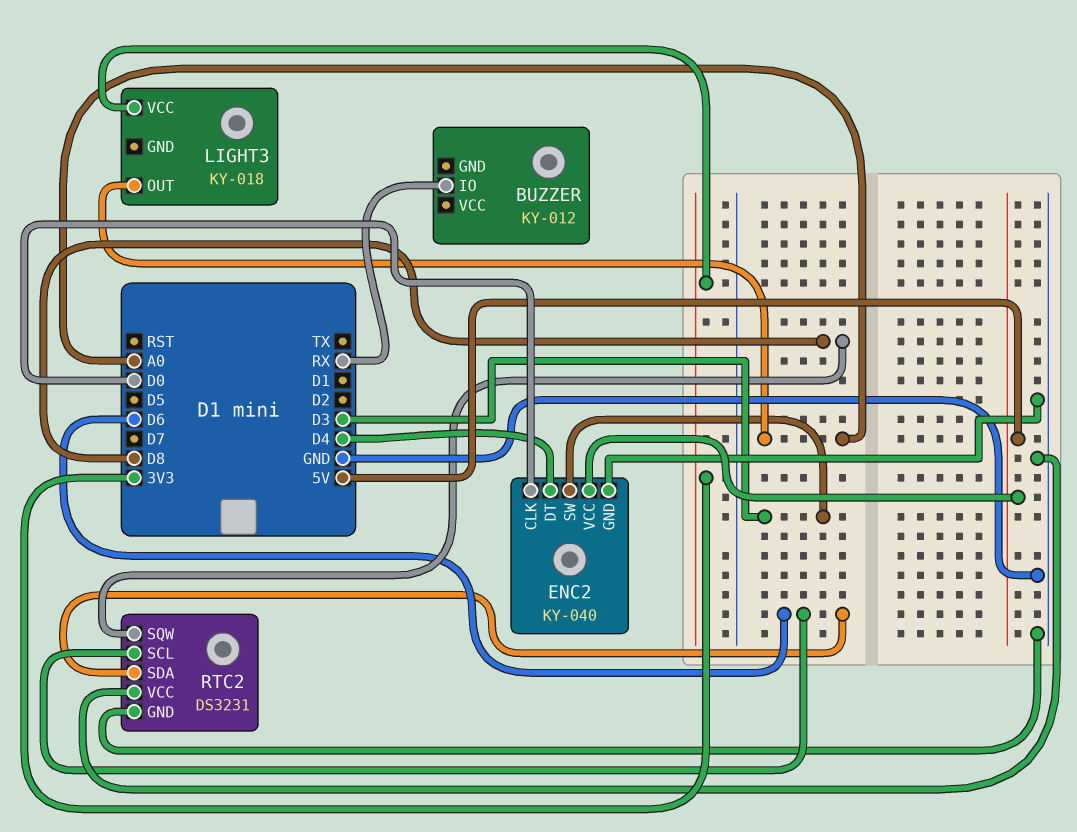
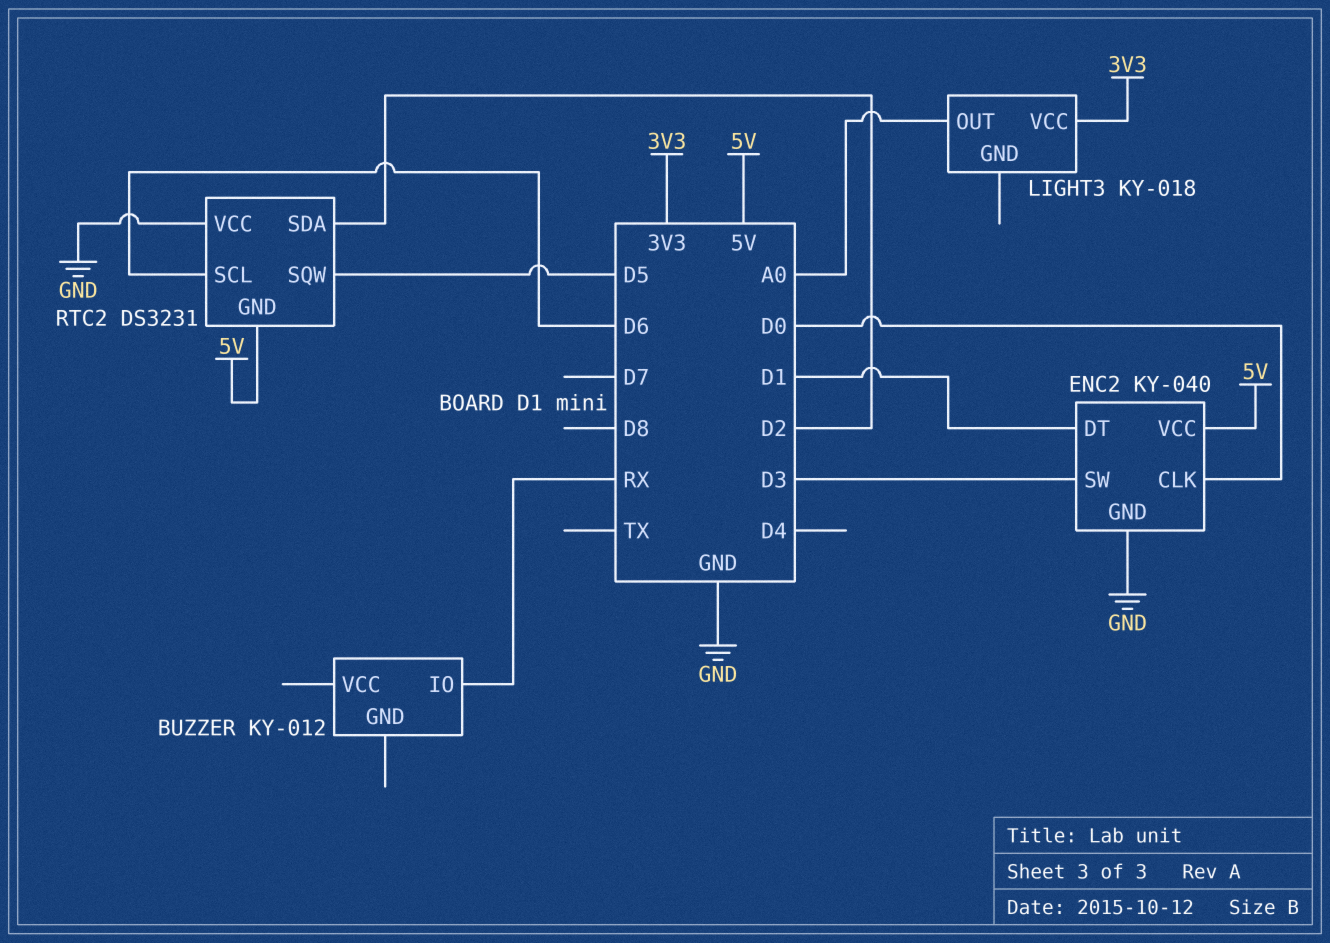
ENC2 pin DT: D4 -> D1
RTC2 pin GND: GND -> 5V
RTC2 pin SDA: D6 -> D2
RTC2 pin SQW: D8 -> D5

